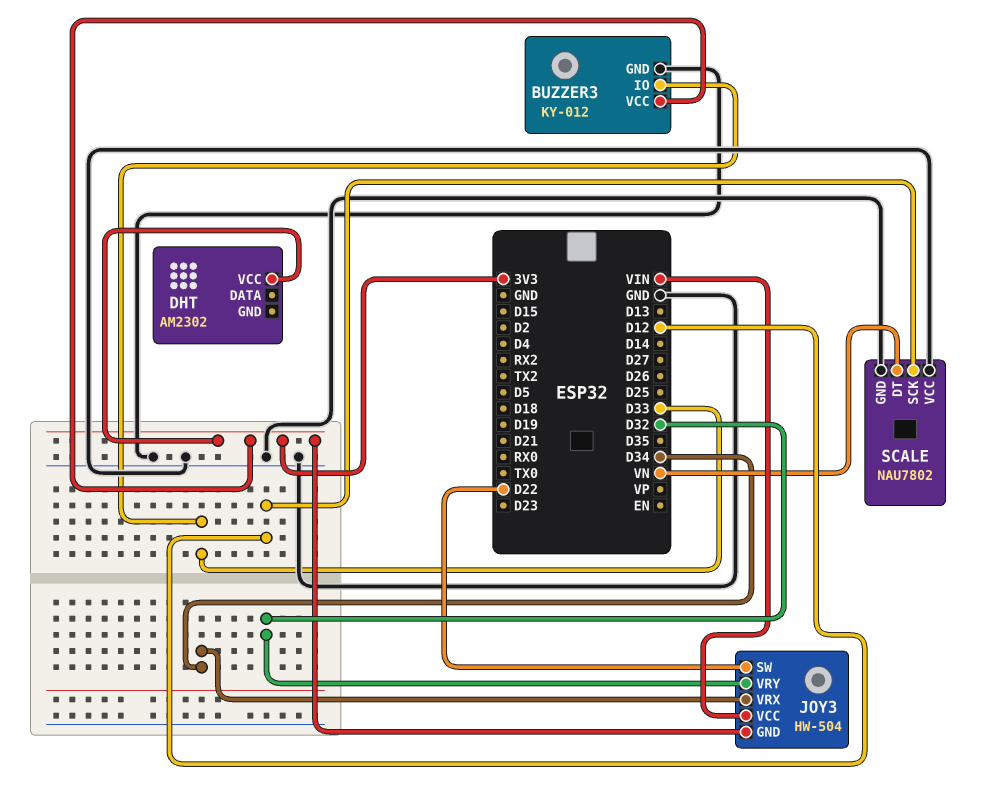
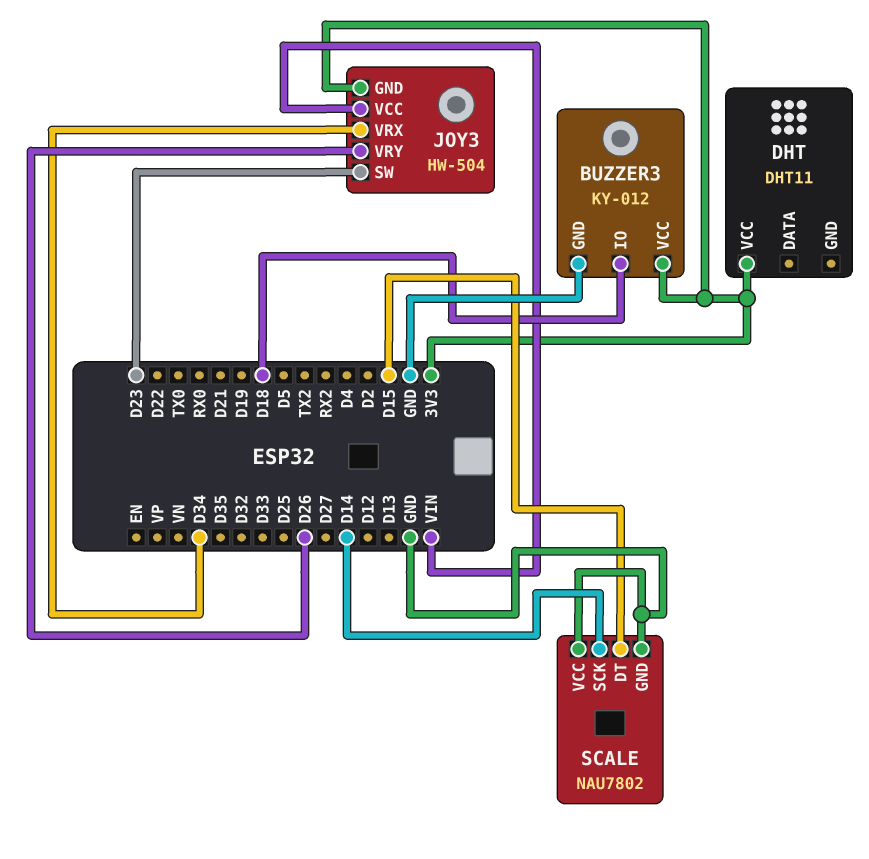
BUZZER3 pin IO: D33 -> D18
DHT: AM2302 -> DHT11
JOY3 pin SW: D22 -> D23
JOY3 pin VRY: D32 -> D26
SCALE pin DT: VN -> D15
SCALE pin SCK: D12 -> D14

